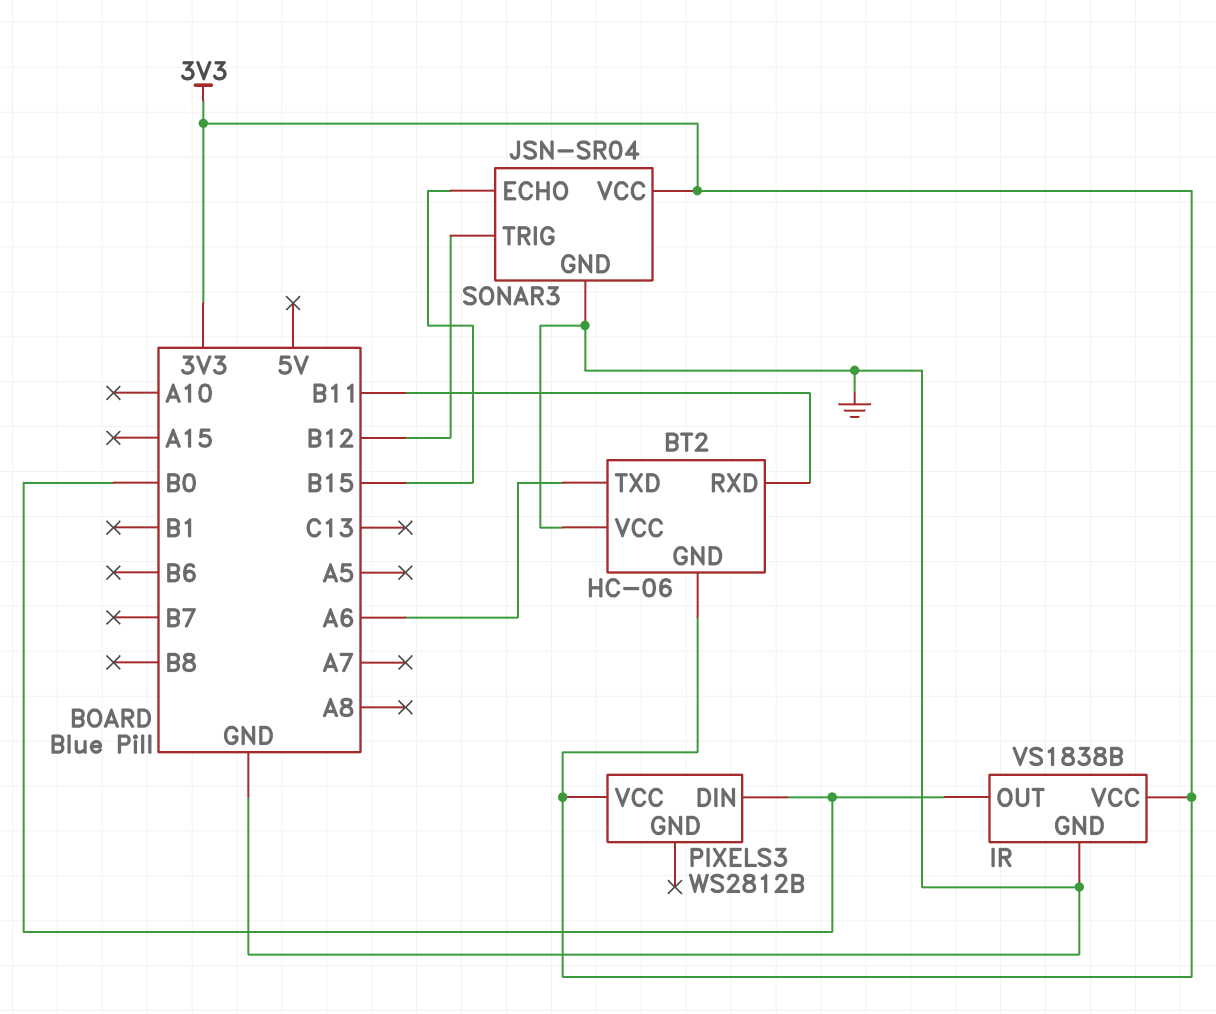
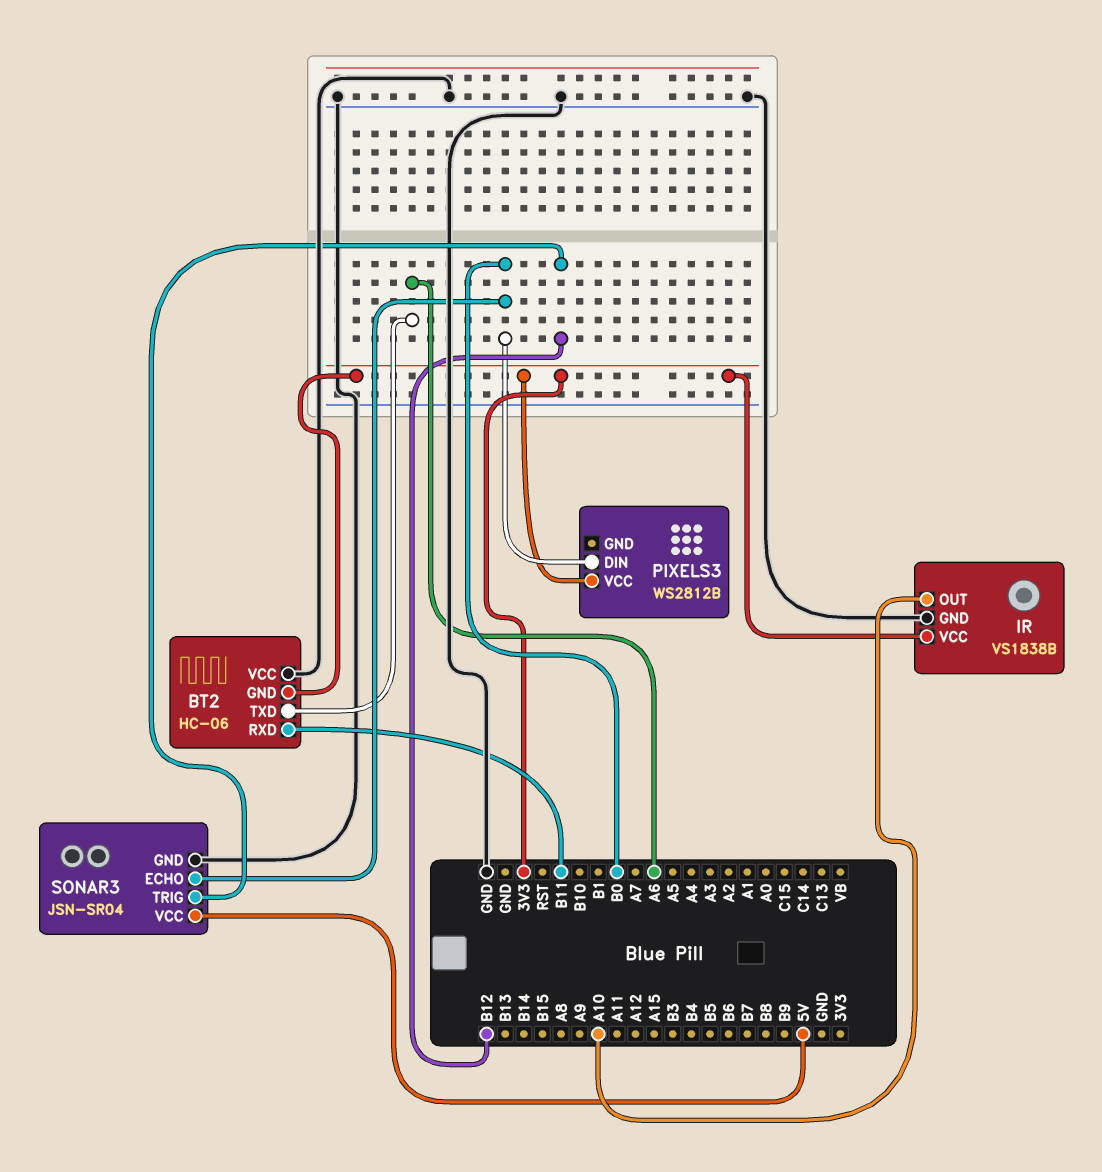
IR pin OUT: B0 -> A10
SONAR3 pin ECHO: B15 -> B0
SONAR3 pin VCC: 3V3 -> 5V

